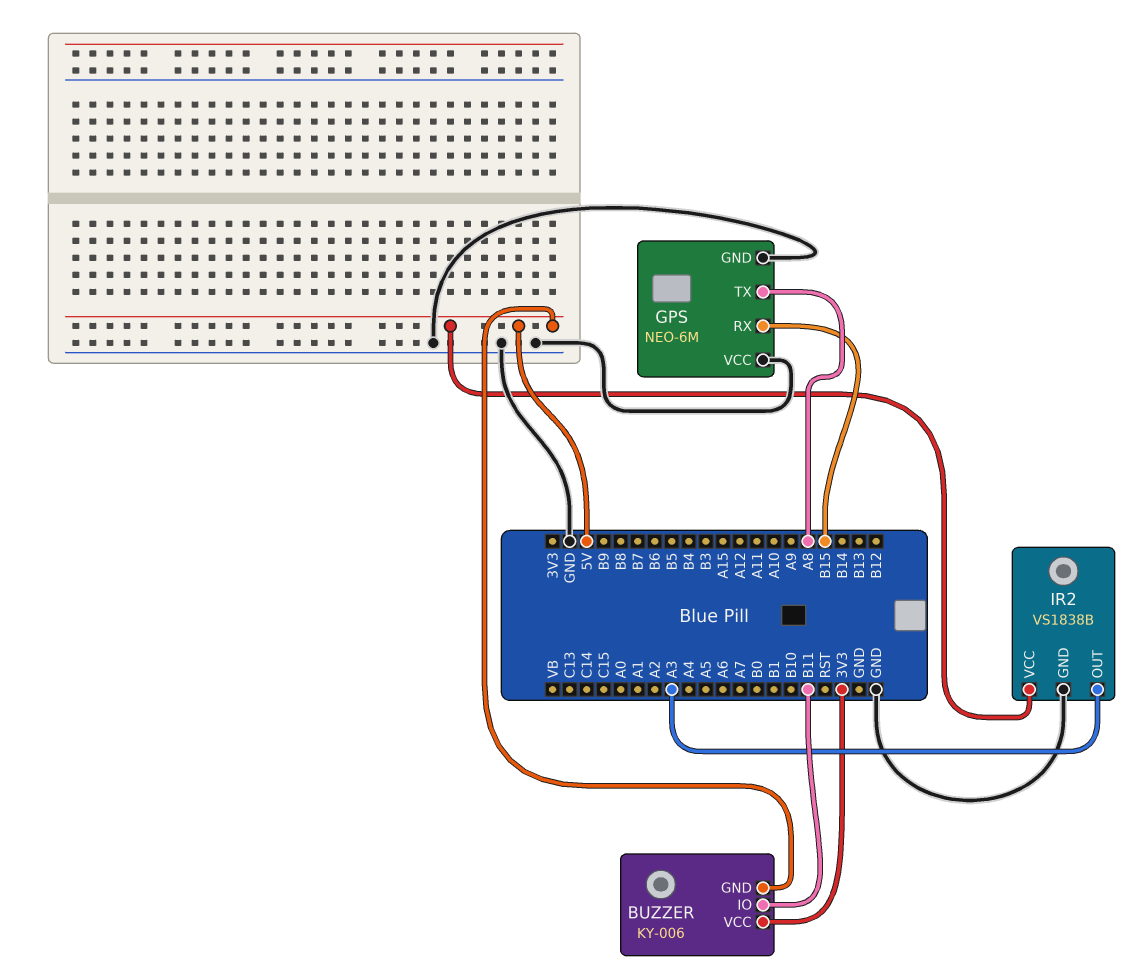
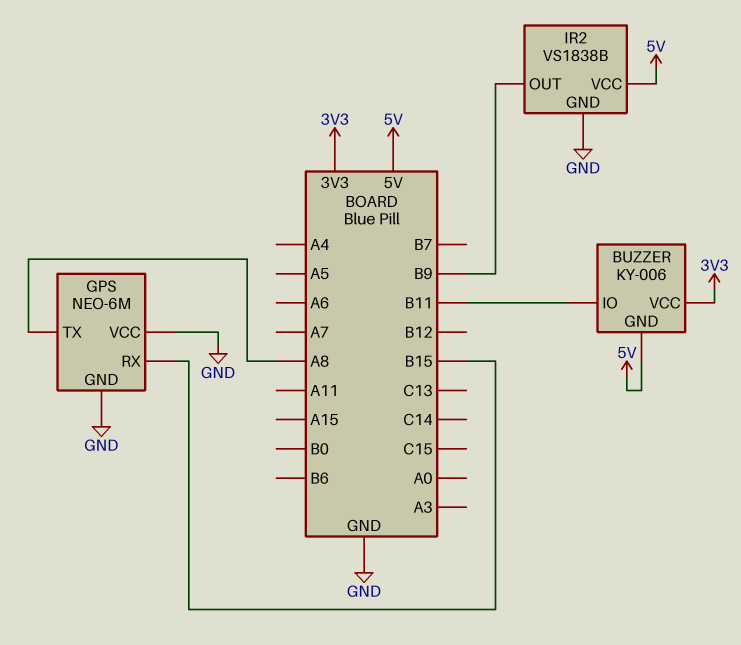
IR2 pin OUT: A3 -> B9

